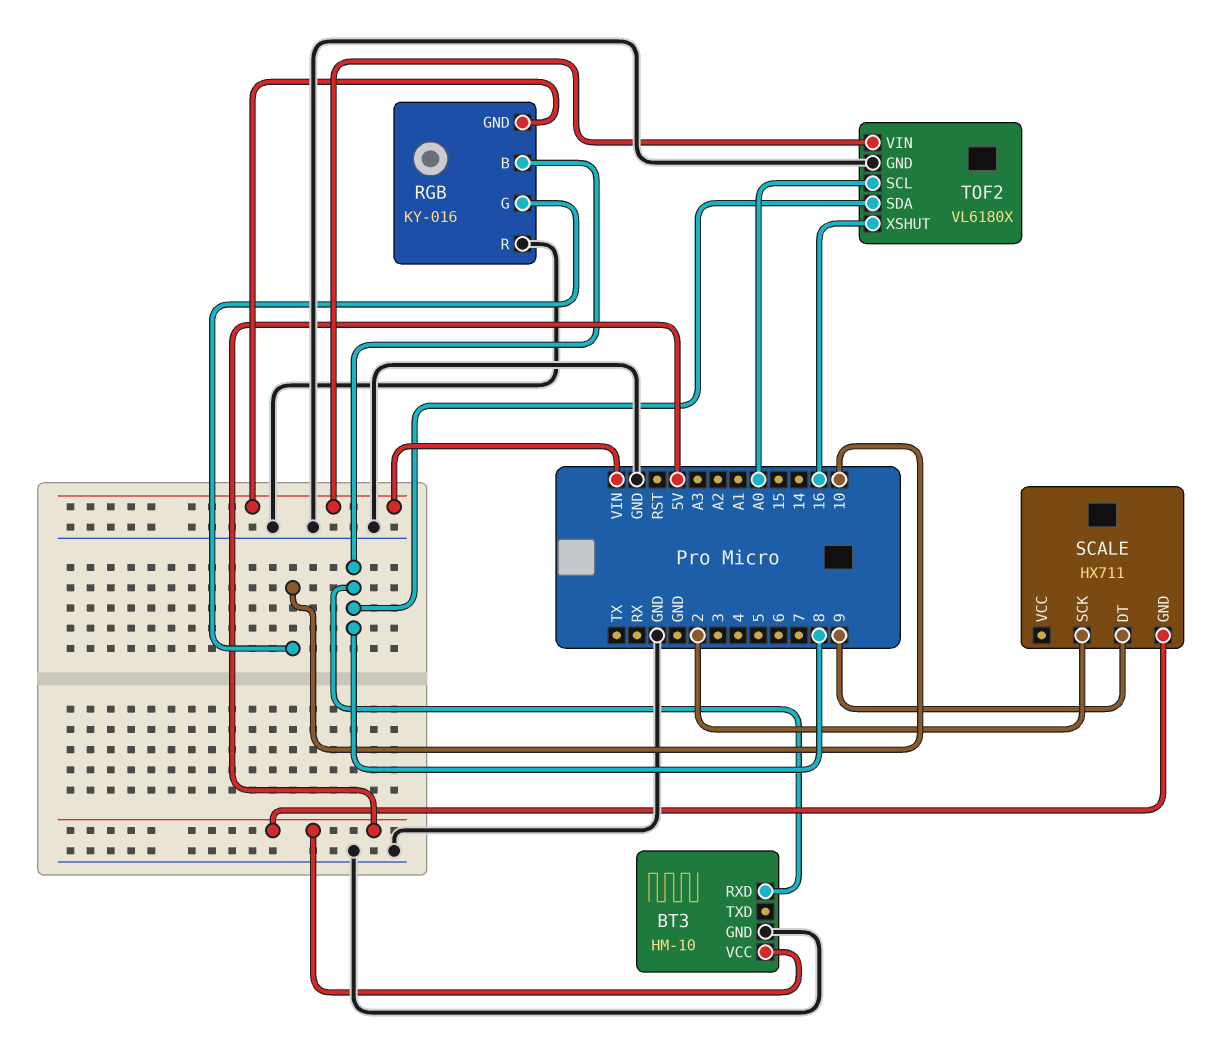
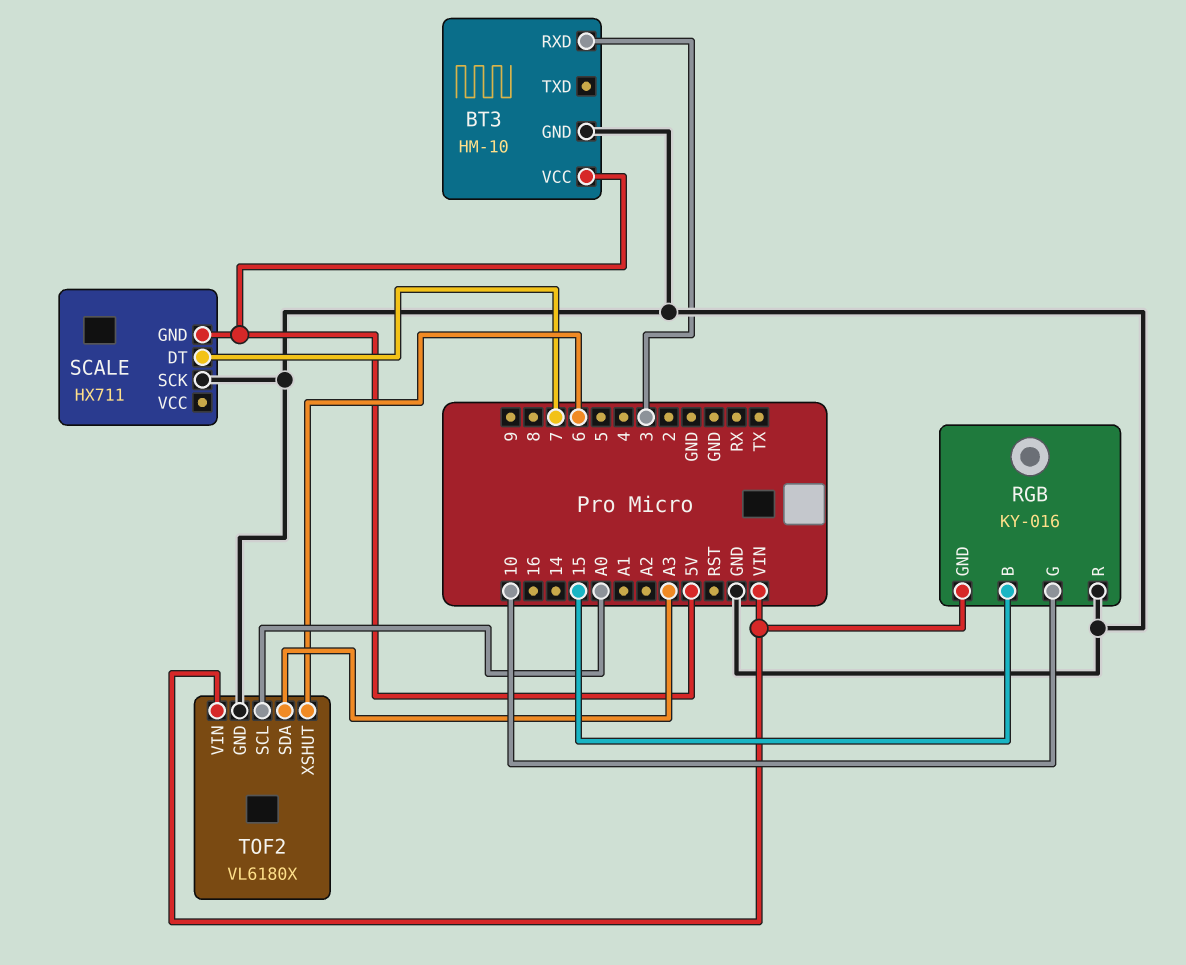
BT3 pin RXD: 8 -> 3
RGB pin B: 8 -> 15
SCALE pin DT: 9 -> 7
SCALE pin SCK: 2 -> GND
TOF2 pin SDA: 8 -> A3
TOF2 pin XSHUT: 16 -> 6

